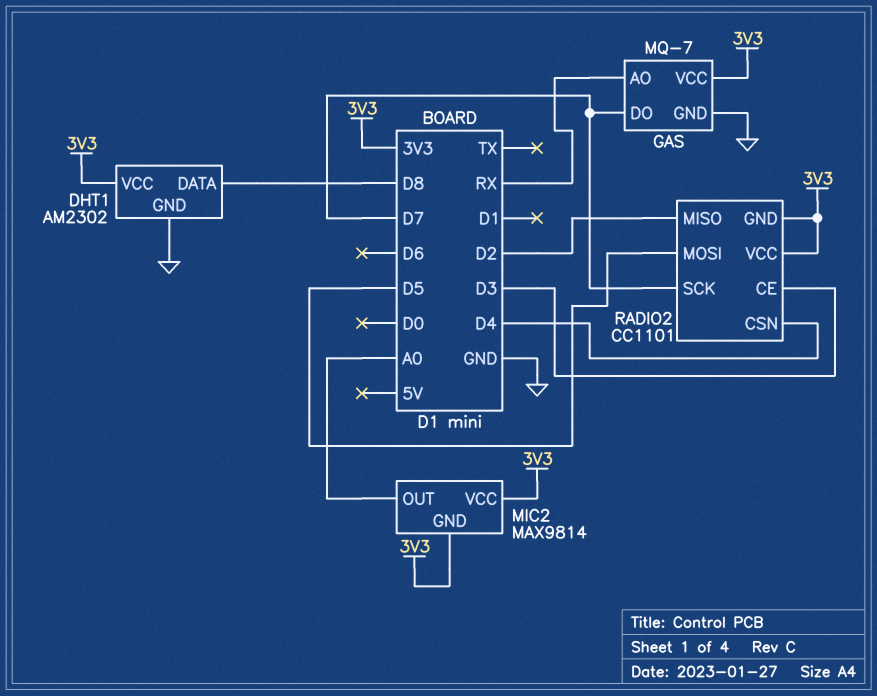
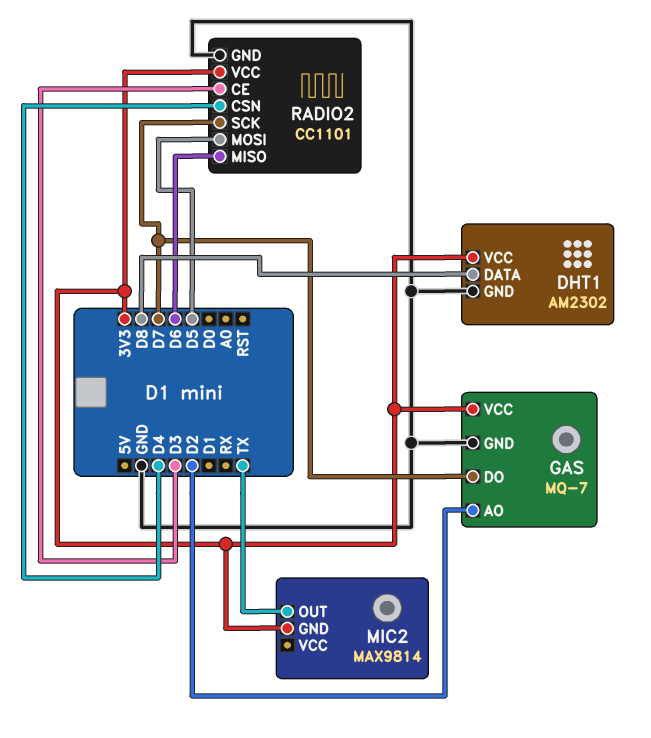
GAS pin AO: RX -> D2
MIC2 pin OUT: A0 -> TX
MIC2 pin VCC: 3V3 -> none
RADIO2 pin GND: 3V3 -> GND
RADIO2 pin MISO: D2 -> D6

